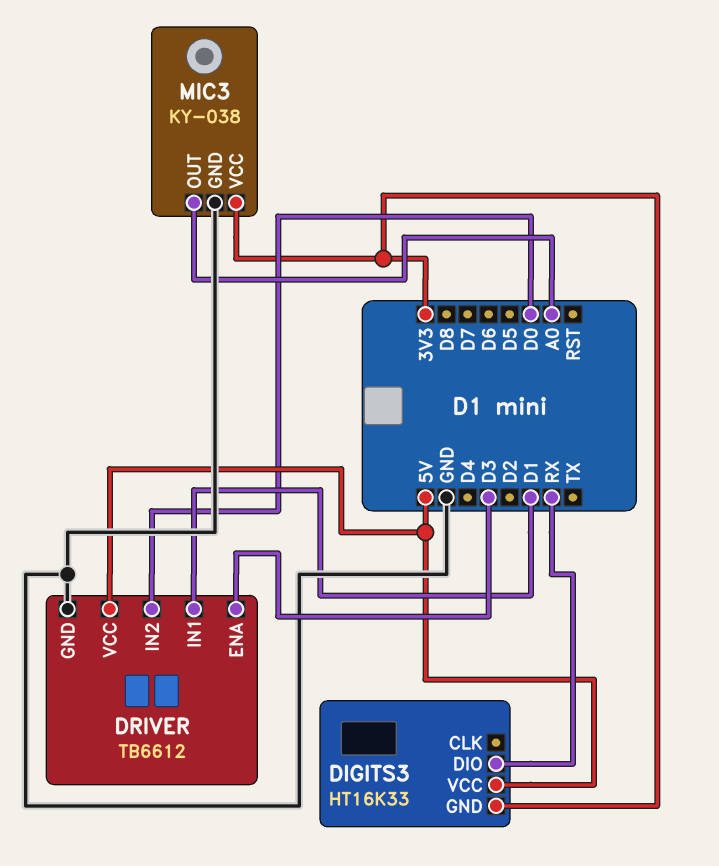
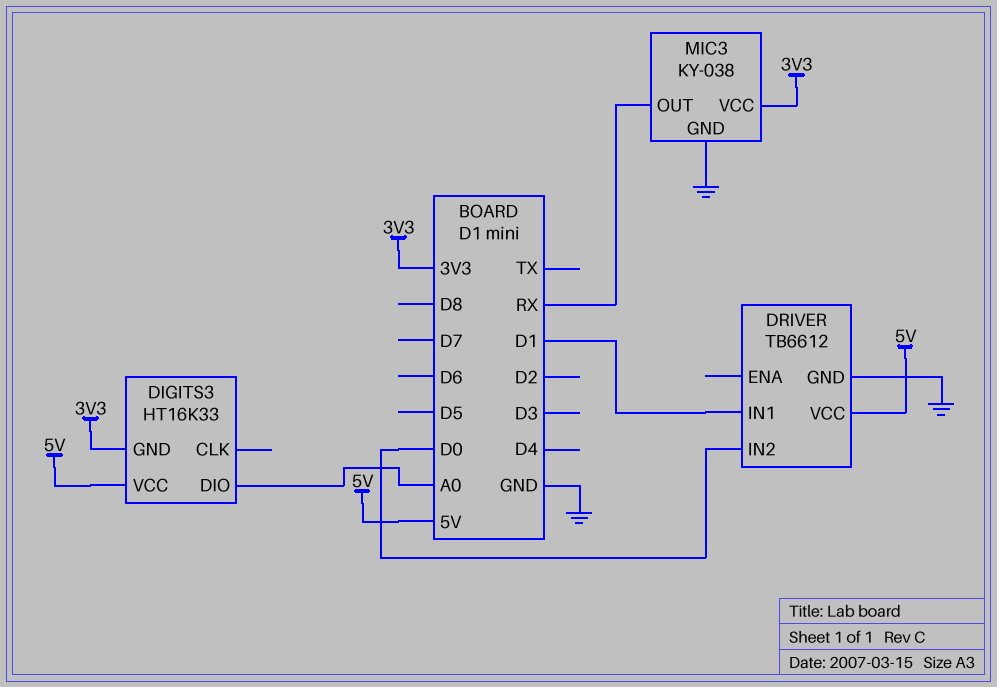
DIGITS3 pin DIO: RX -> A0
DRIVER pin ENA: D3 -> none
MIC3 pin OUT: A0 -> RX

